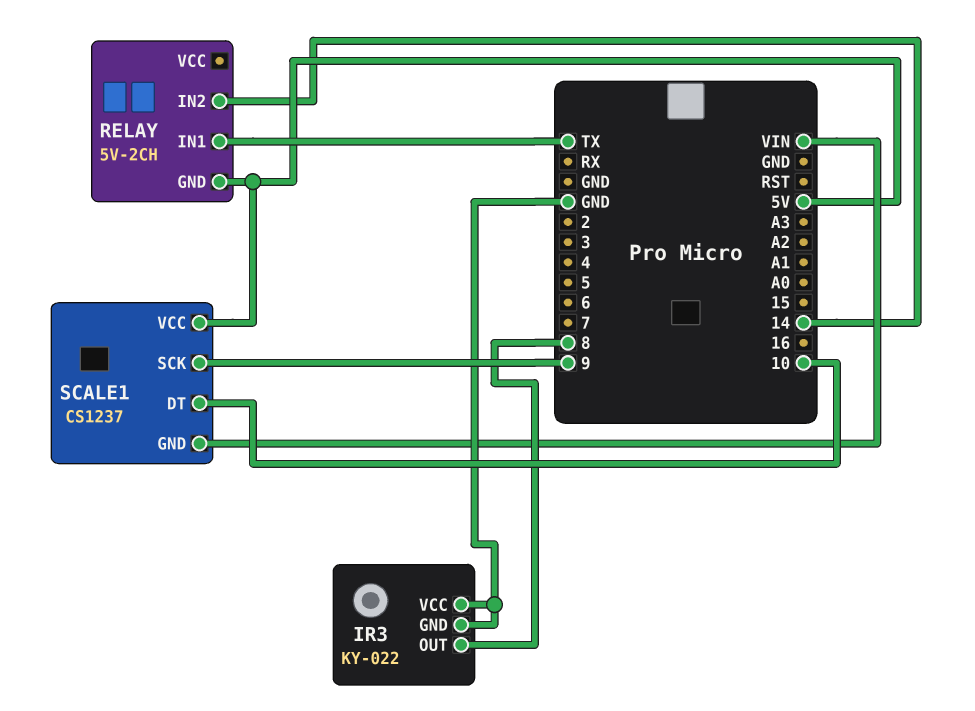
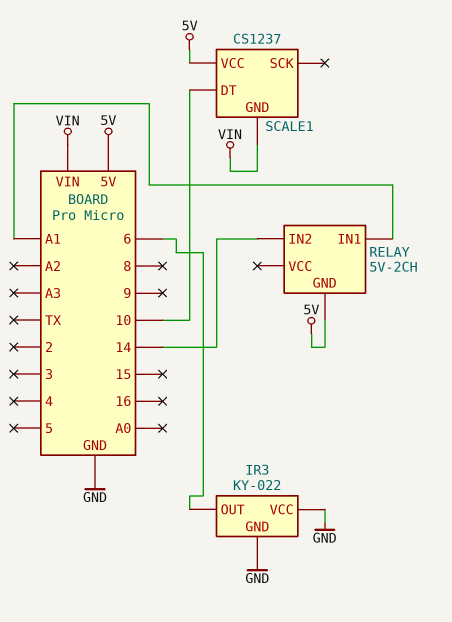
IR3 pin OUT: 8 -> 6
RELAY pin IN1: TX -> A1
SCALE1 pin SCK: 9 -> none

